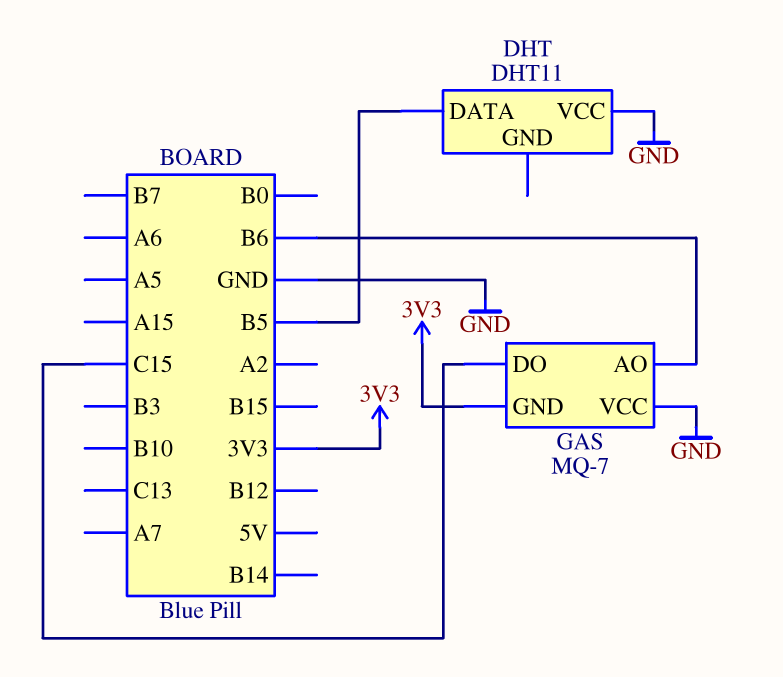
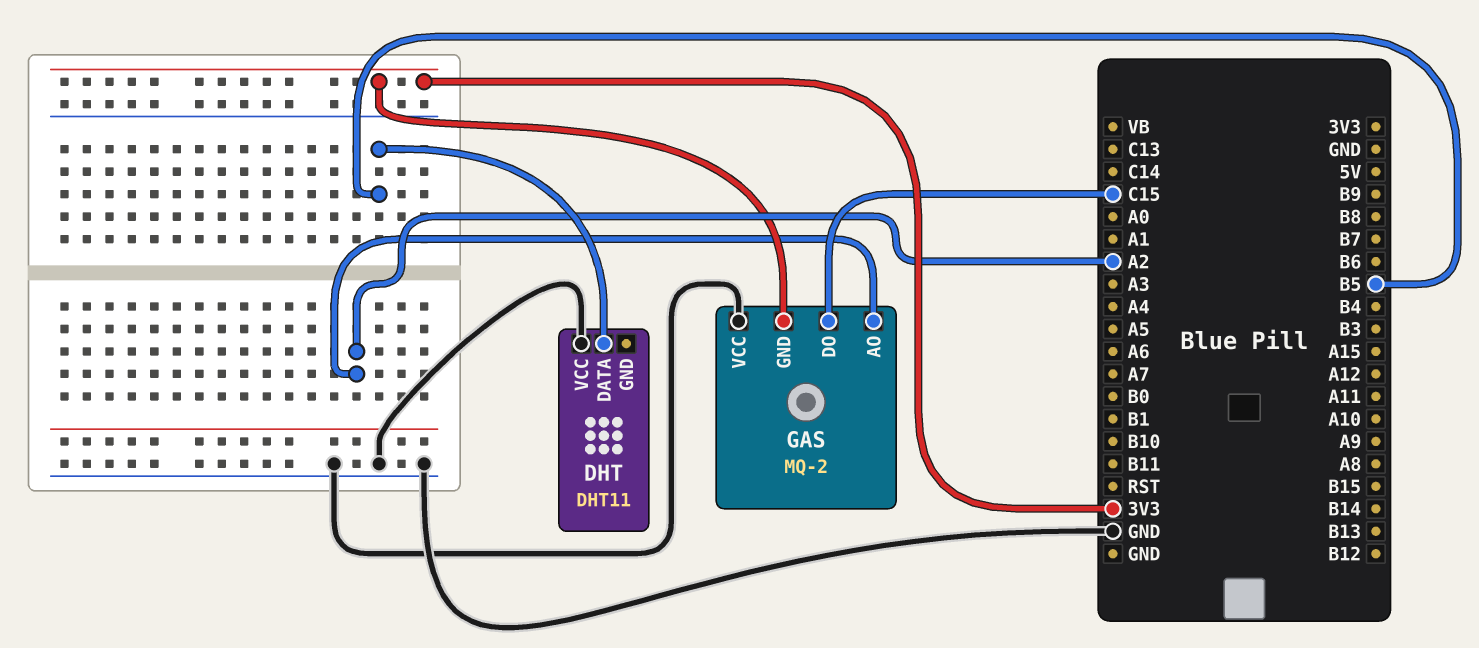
GAS: MQ-7 -> MQ-2
GAS pin AO: B6 -> A2

